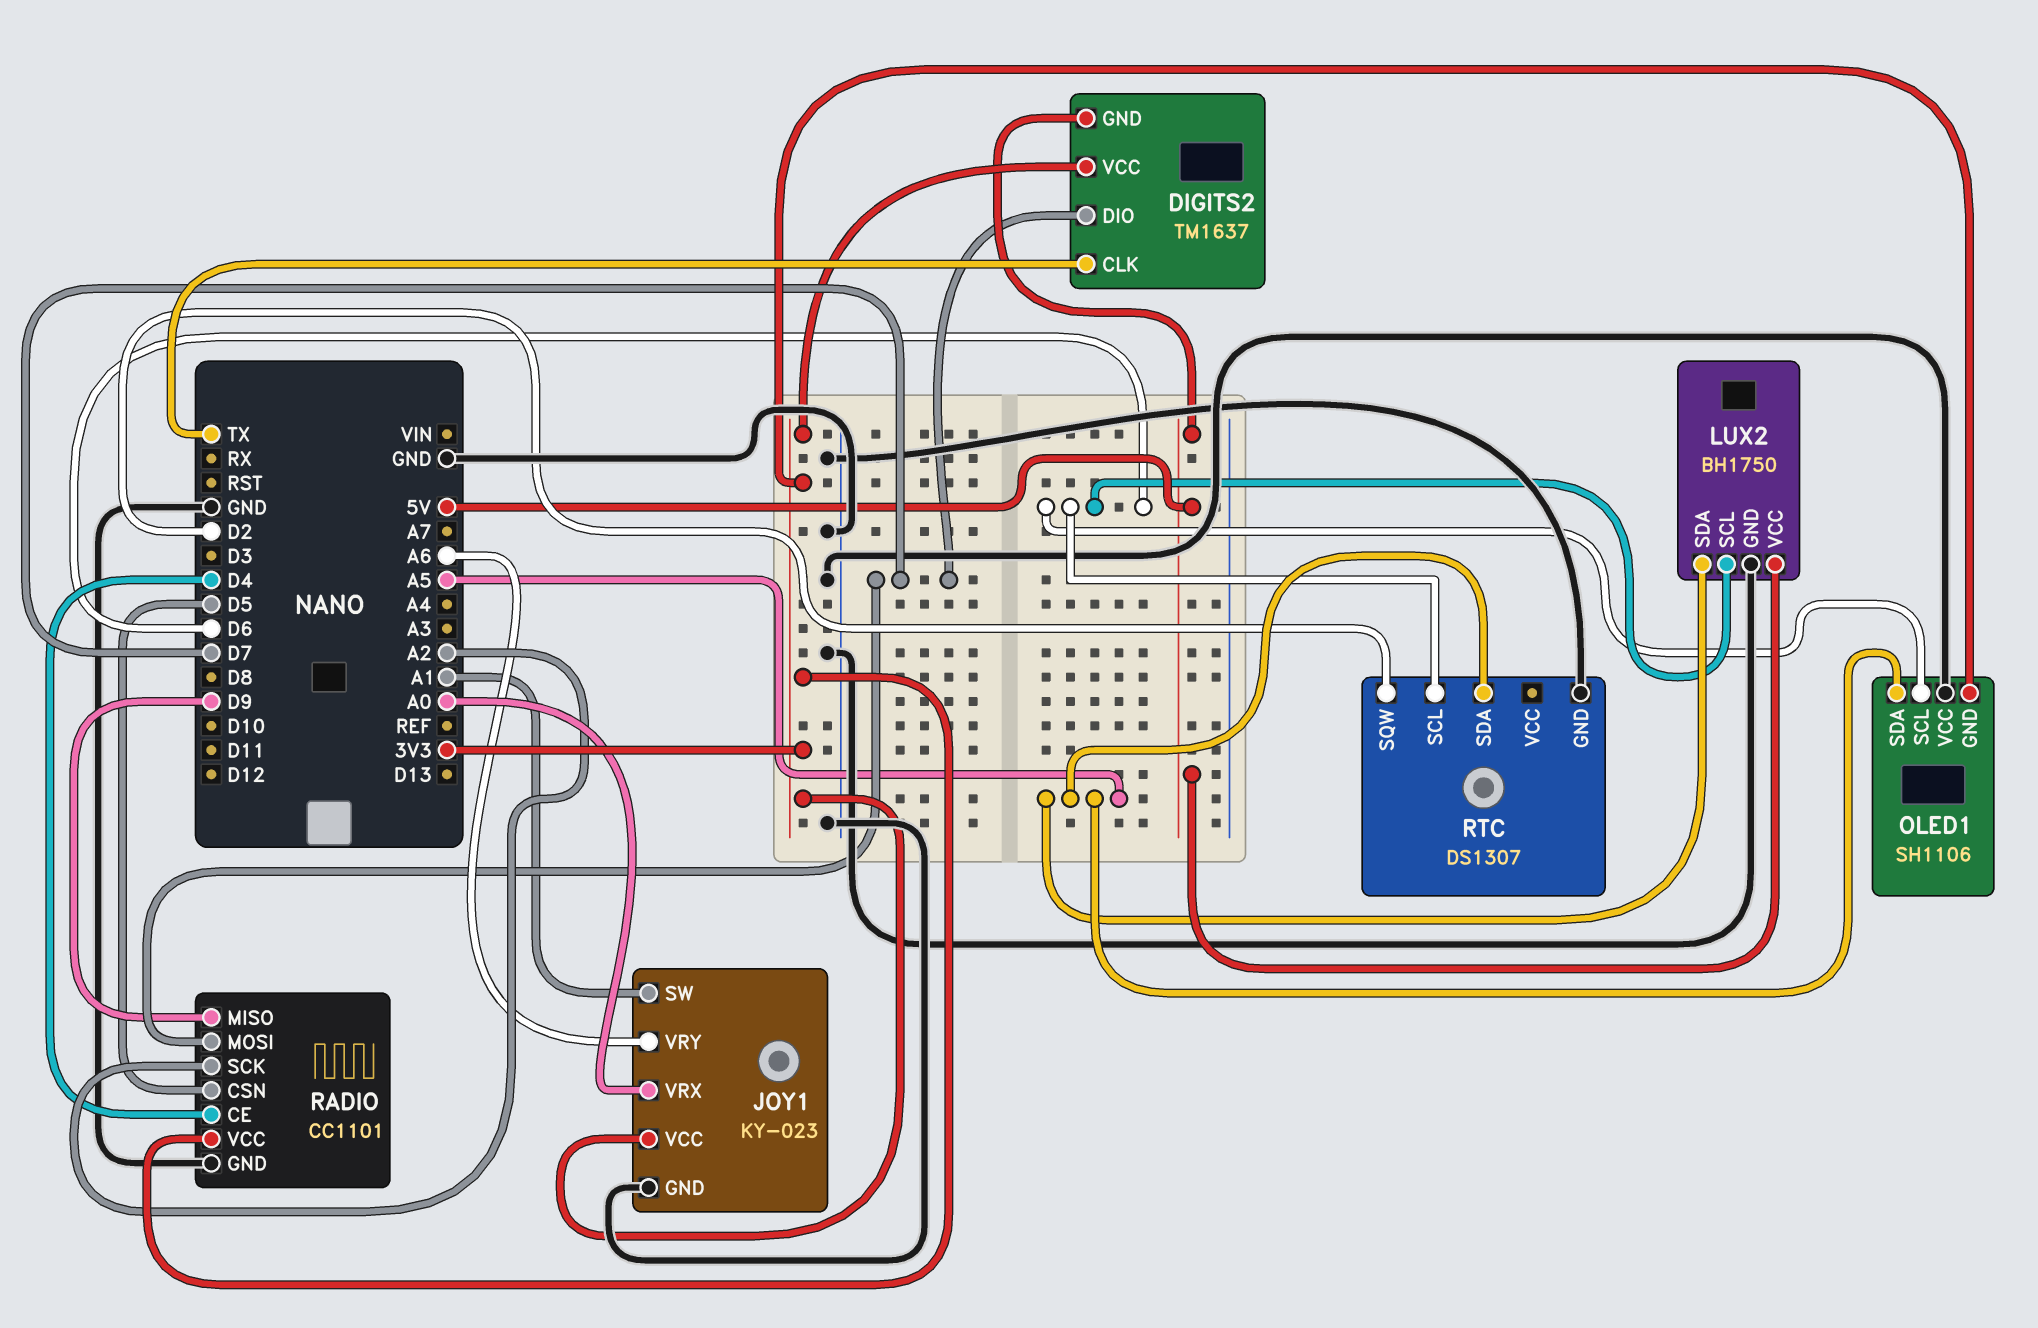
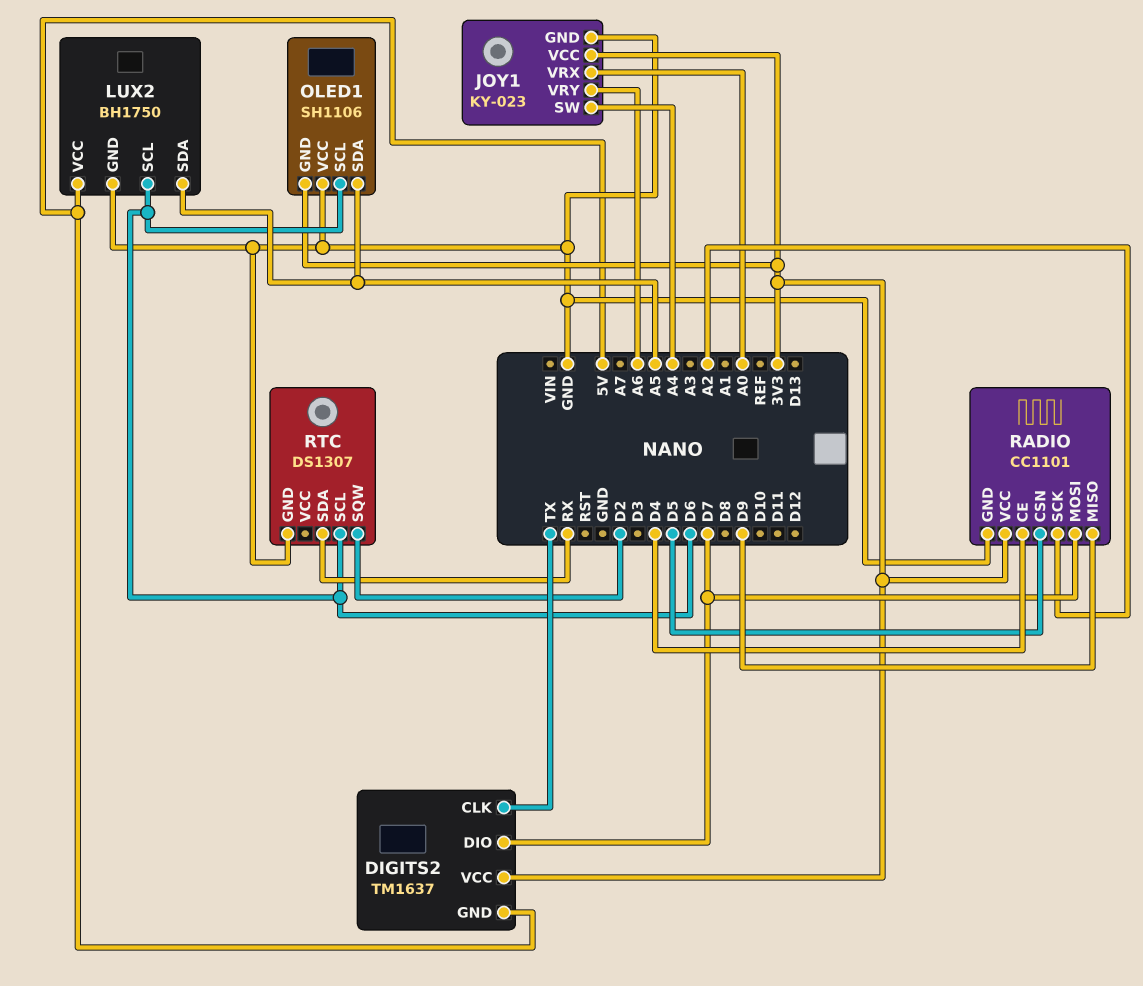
JOY1 pin SW: A1 -> A4
RTC pin SDA: A5 -> RX

